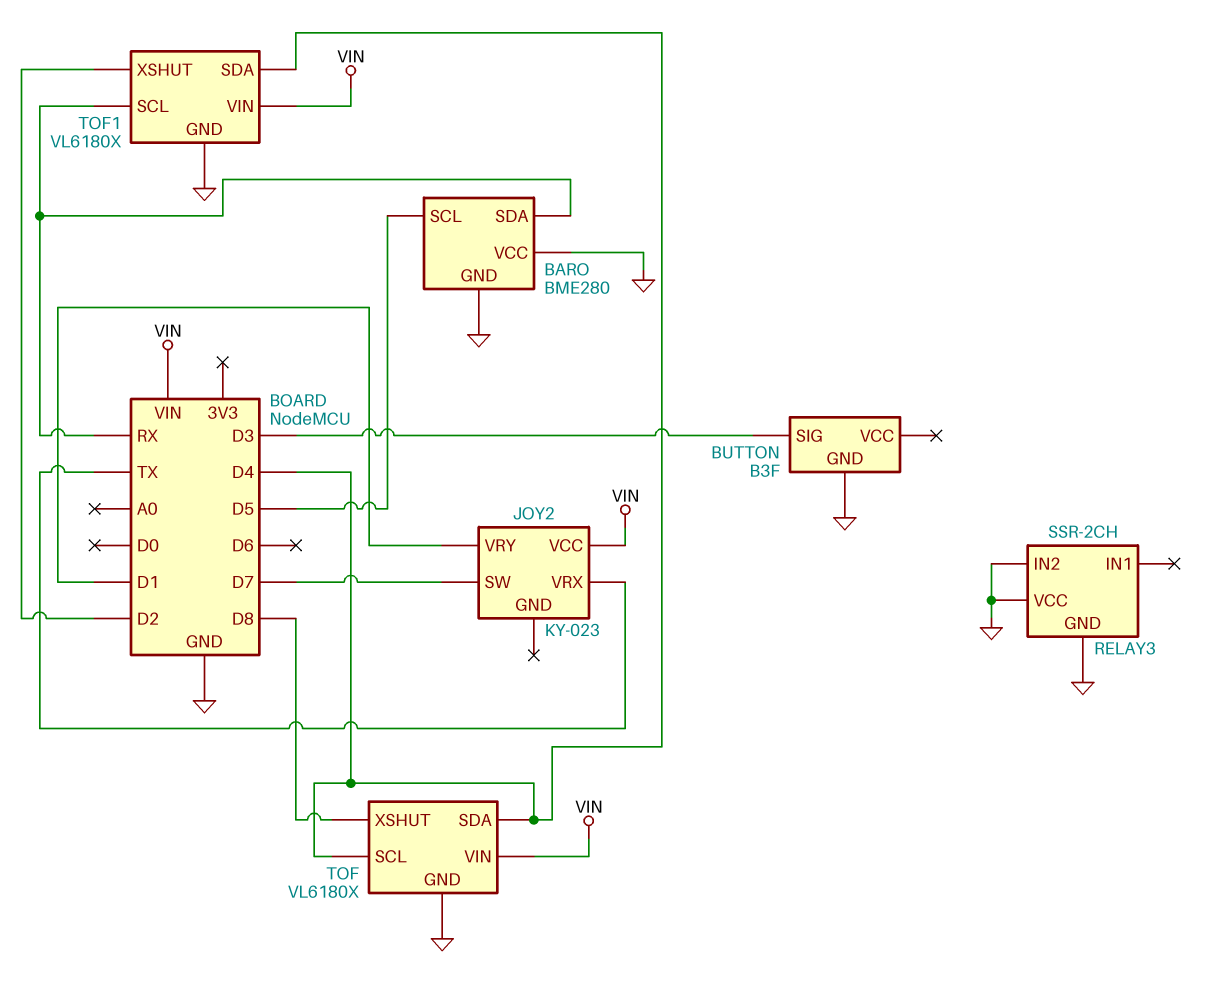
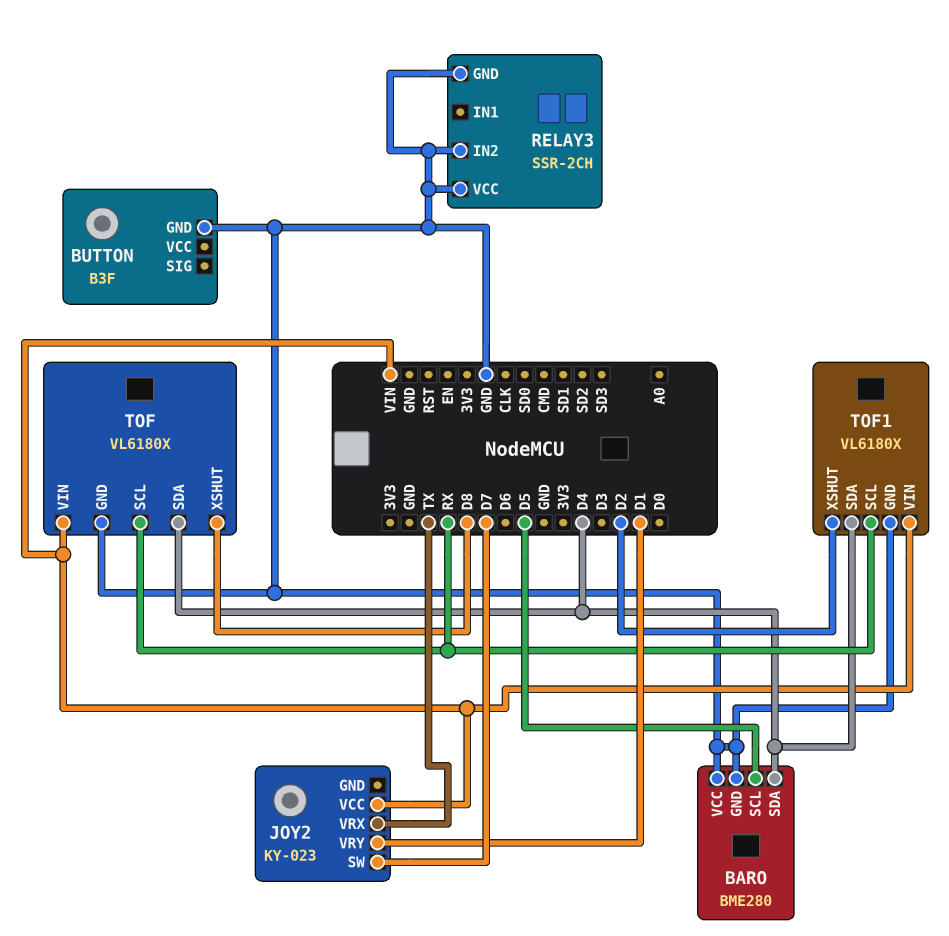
BARO pin SDA: RX -> D4
BUTTON pin SIG: D3 -> none
TOF pin SCL: D4 -> RX

